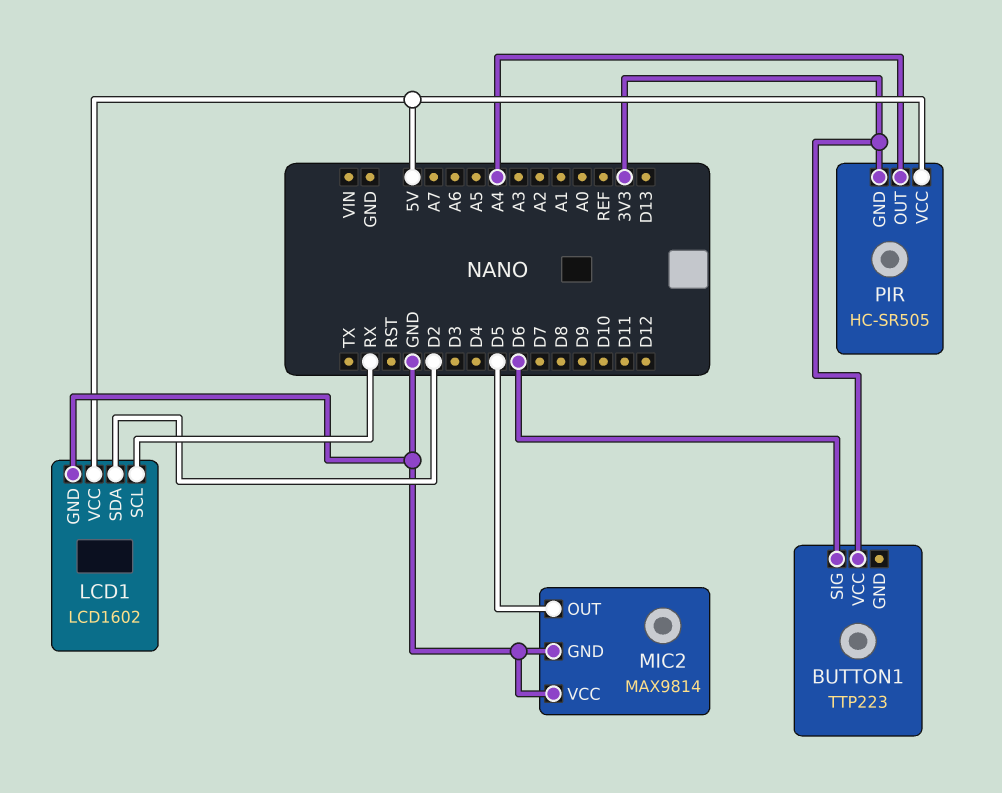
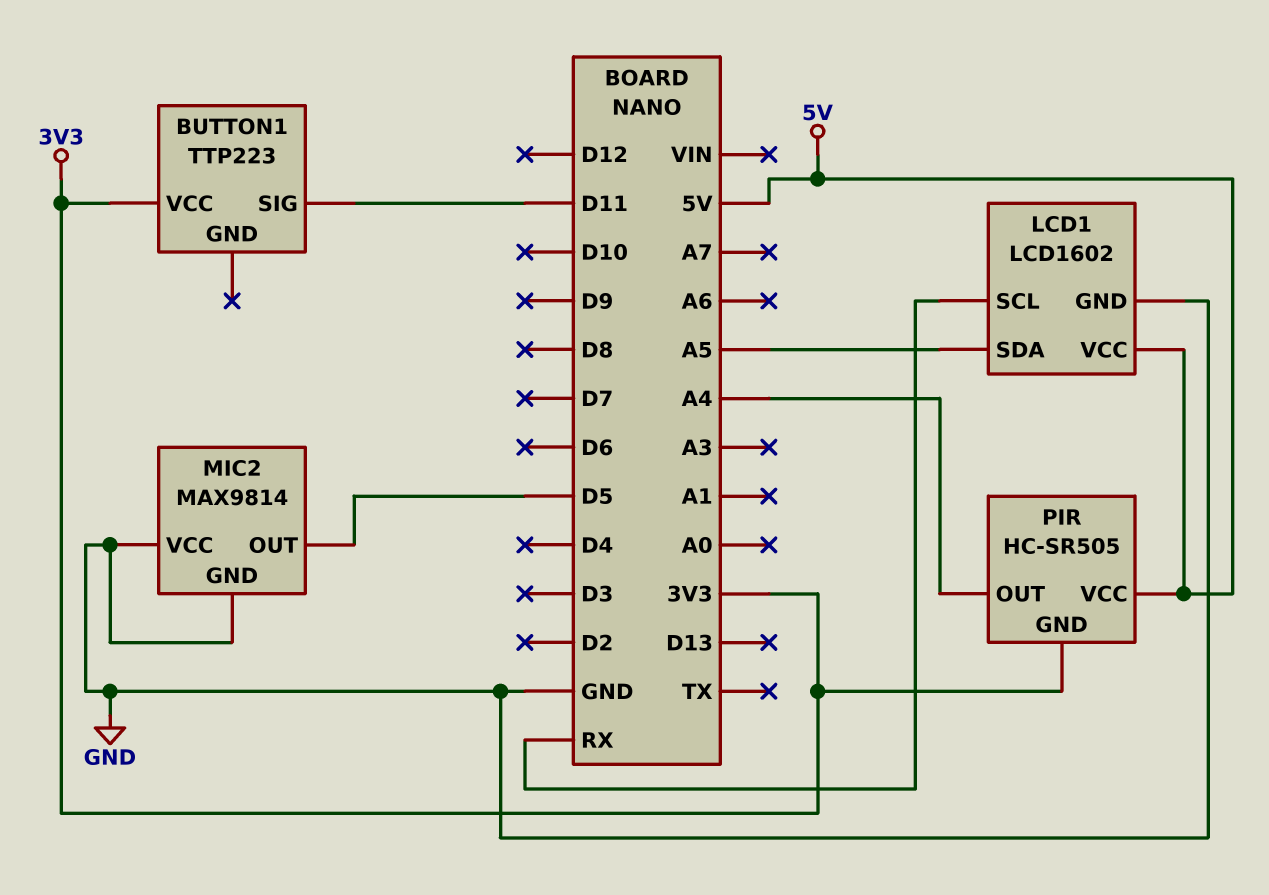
BUTTON1 pin SIG: D6 -> D11
LCD1 pin SDA: D2 -> A5

